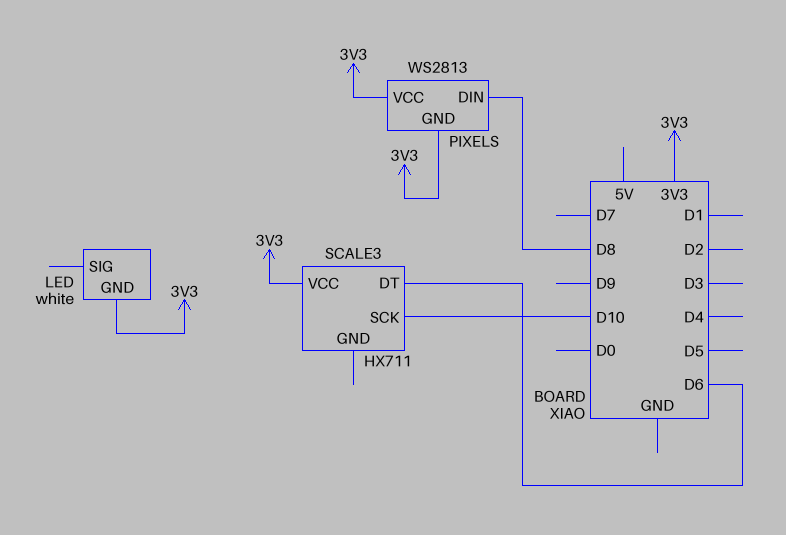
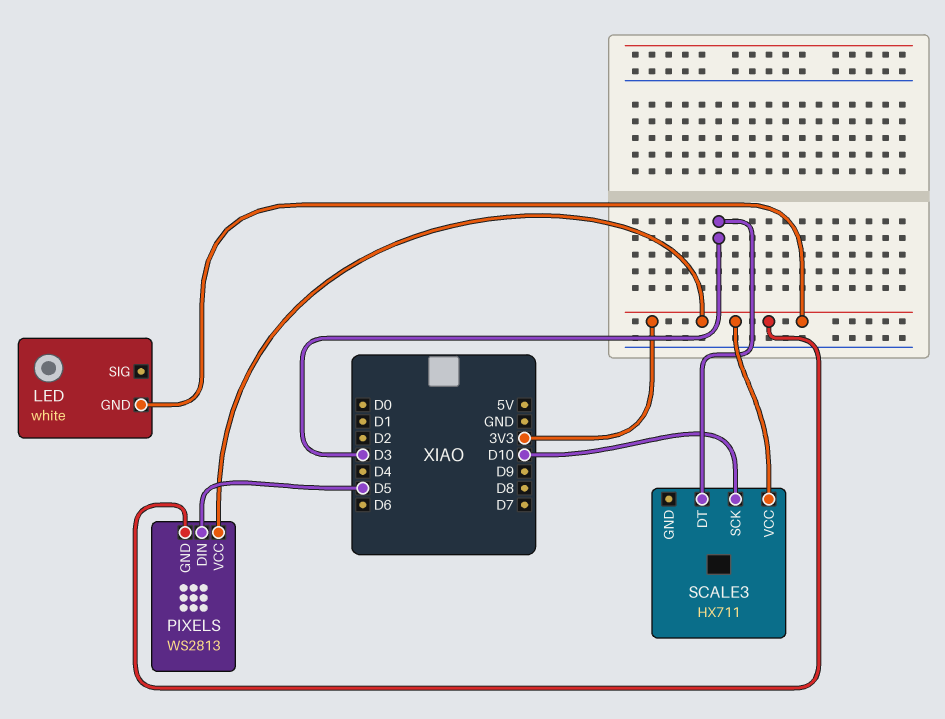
PIXELS pin DIN: D8 -> D5
SCALE3 pin DT: D6 -> D3

